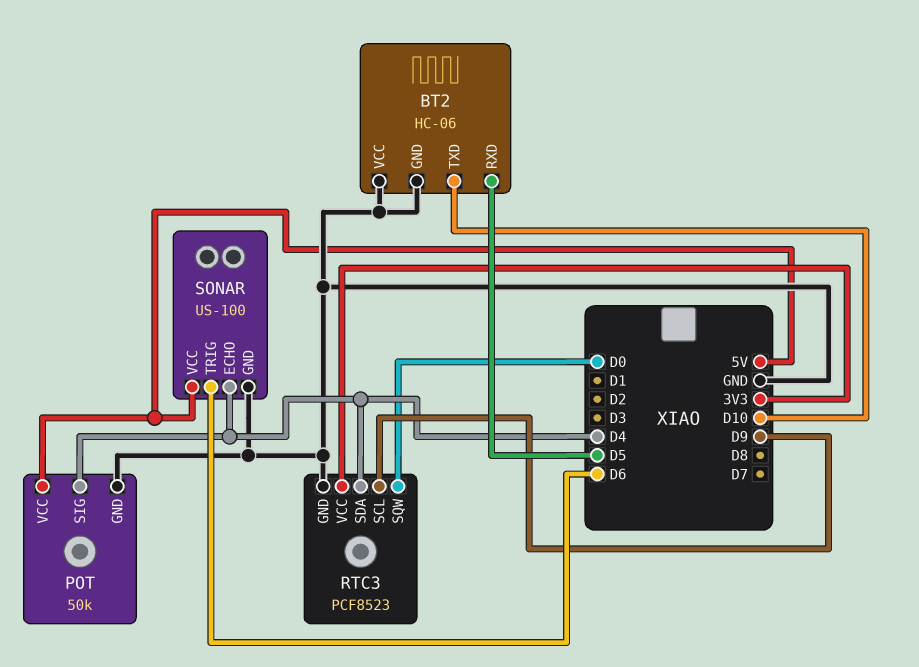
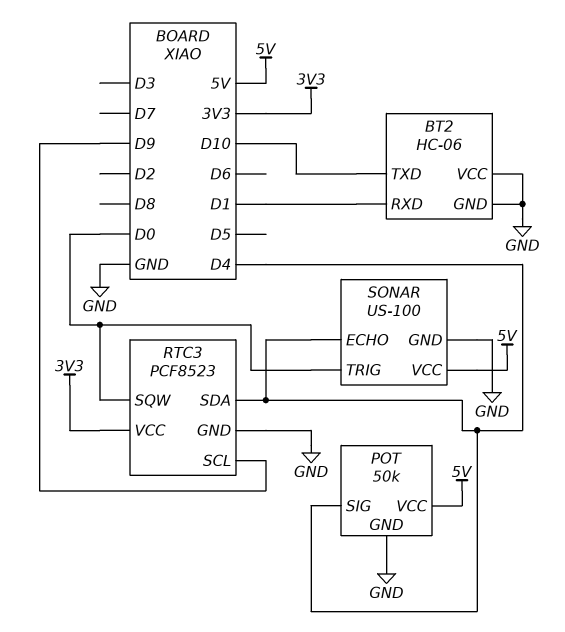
BT2 pin RXD: D5 -> D1
SONAR pin TRIG: D6 -> D0

